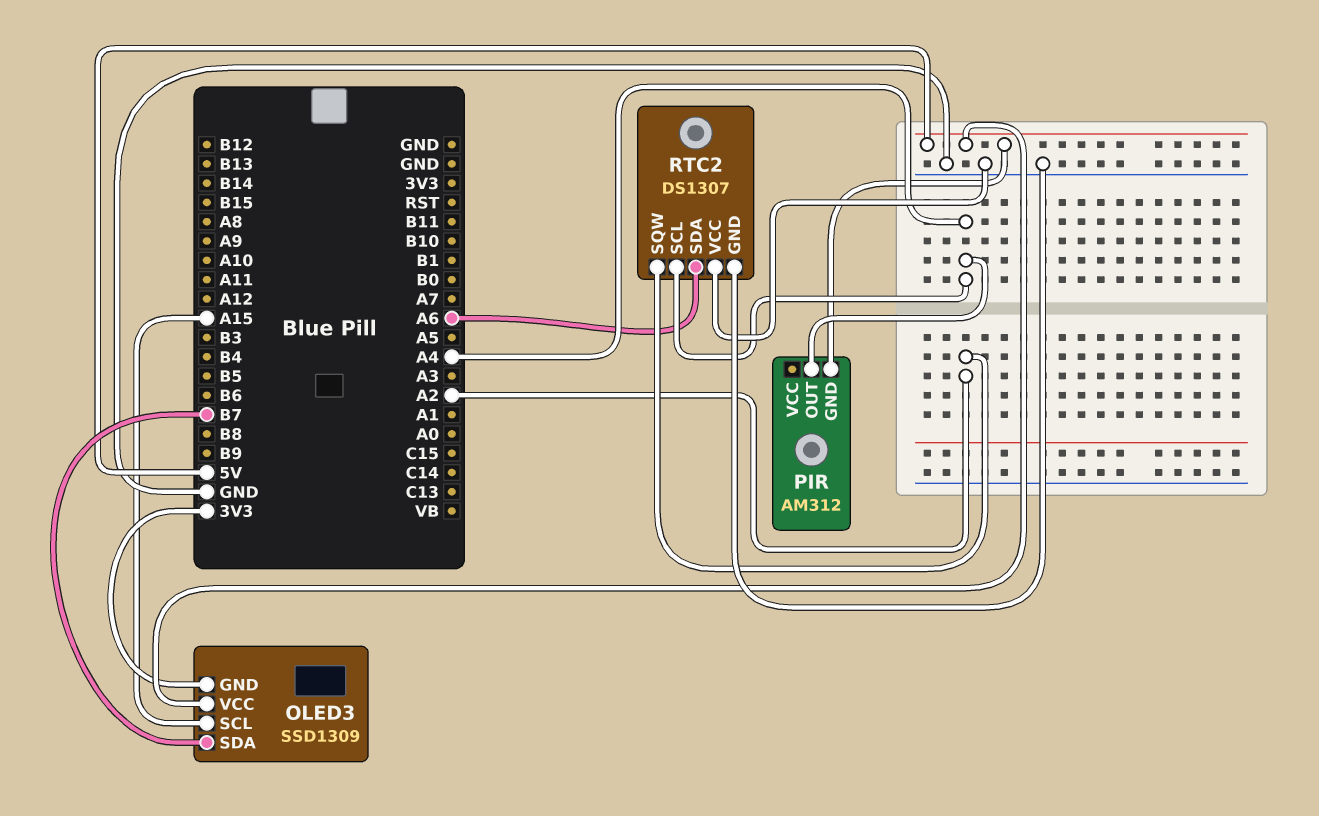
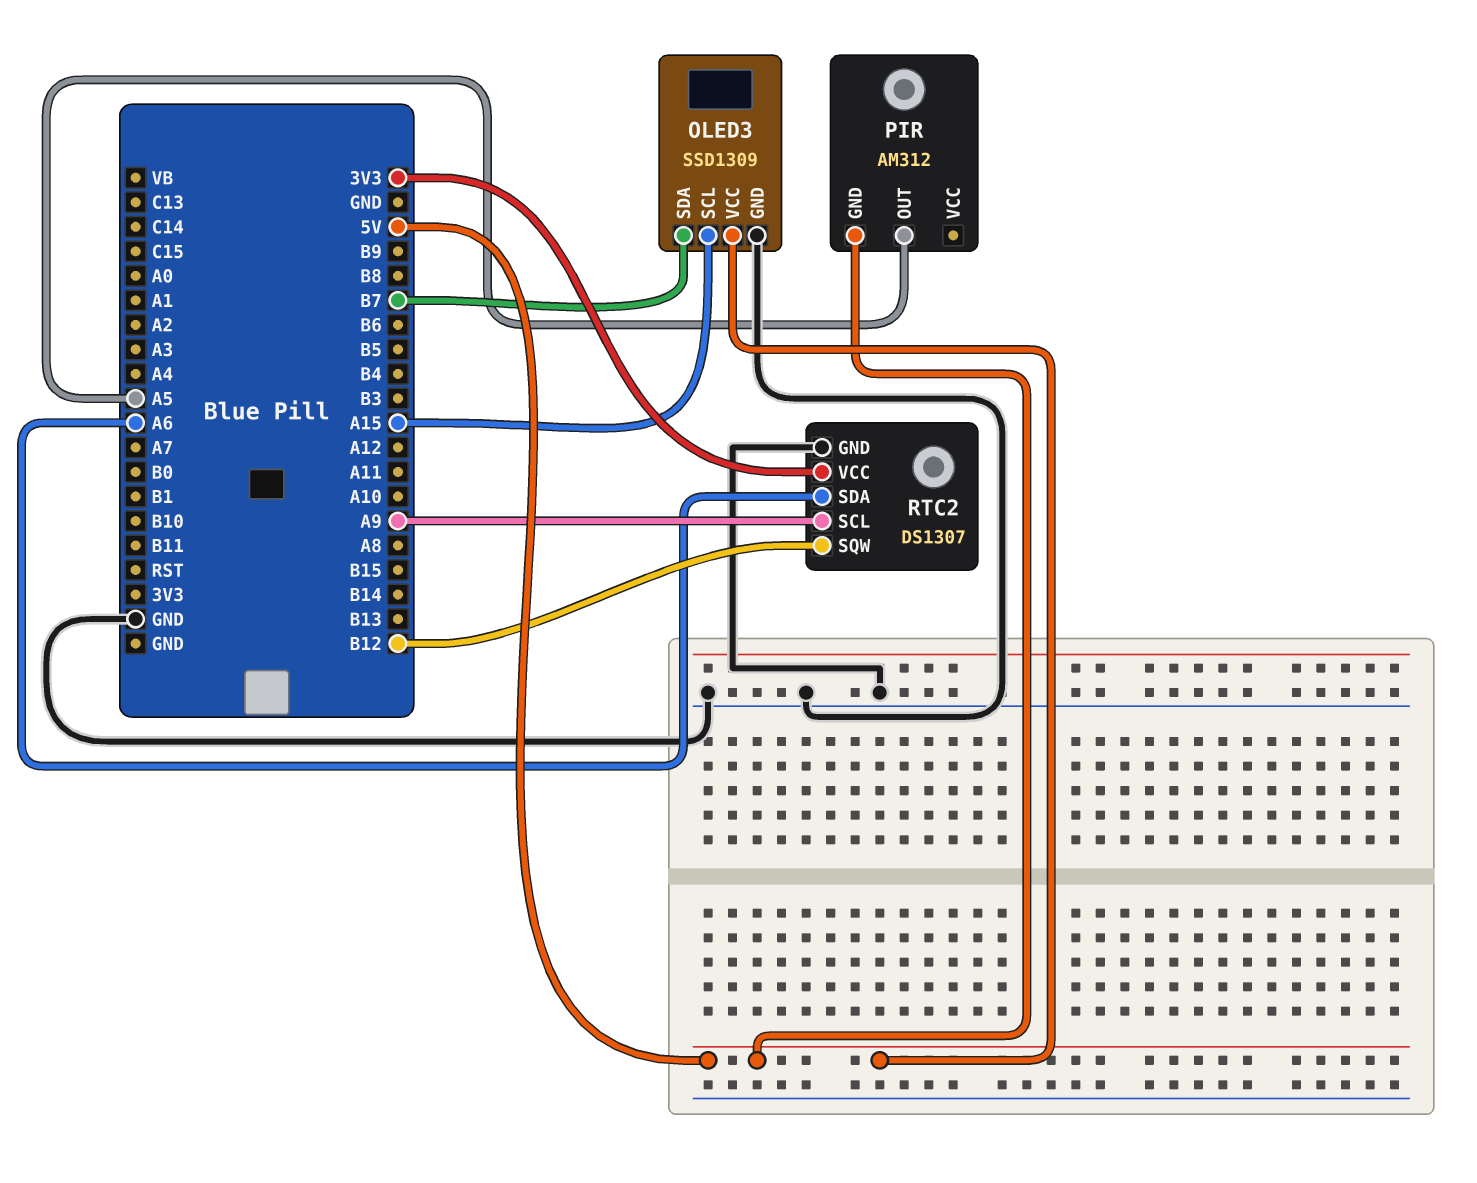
OLED3 pin GND: 3V3 -> GND
PIR pin OUT: A4 -> A5
RTC2 pin SCL: A4 -> A9
RTC2 pin SQW: A2 -> B12
RTC2 pin VCC: GND -> 3V3

